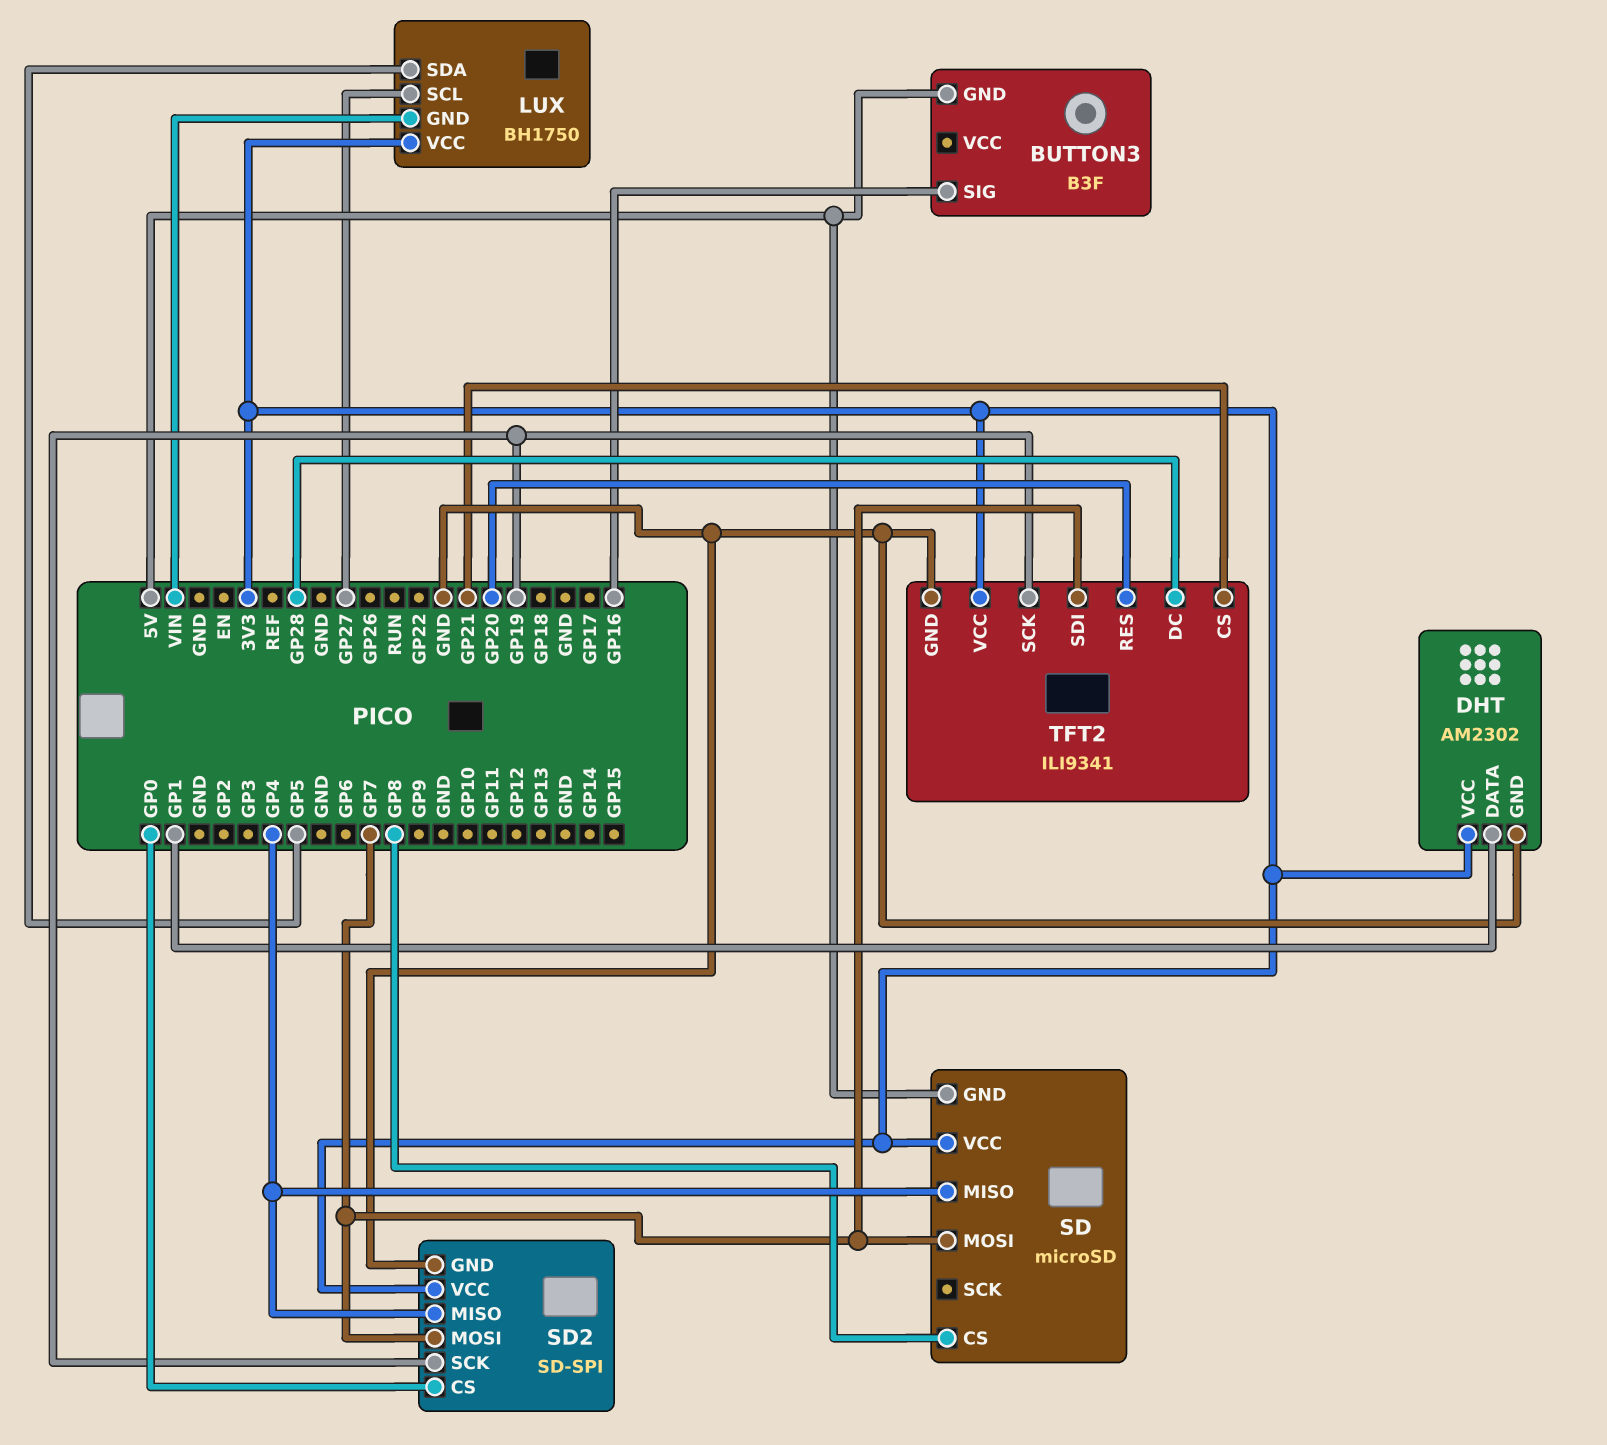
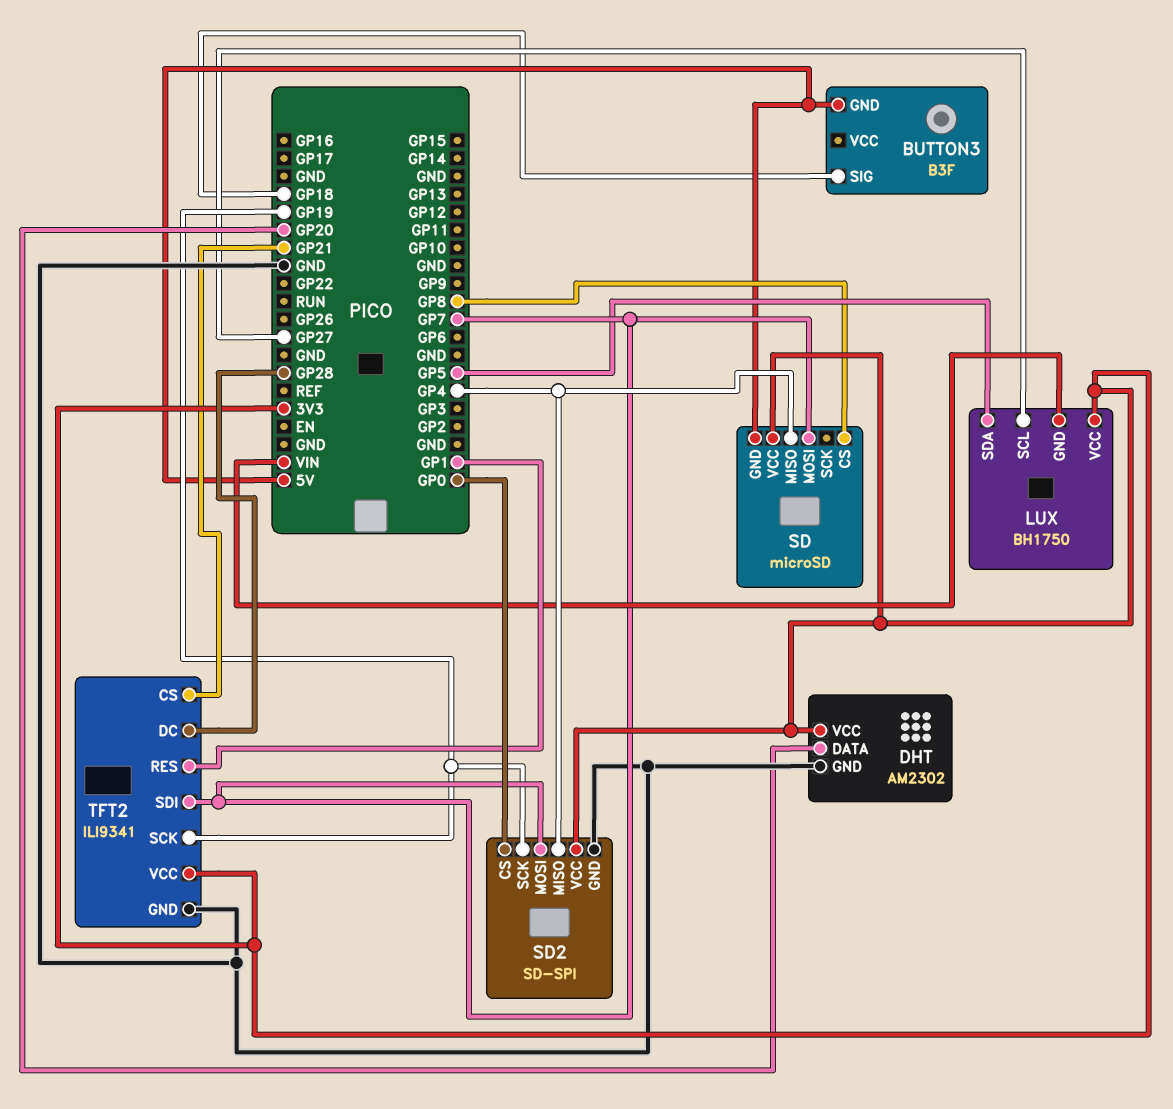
BUTTON3 pin SIG: GP16 -> GP18
DHT pin DATA: GP1 -> GP20
TFT2 pin RES: GP20 -> GP1

